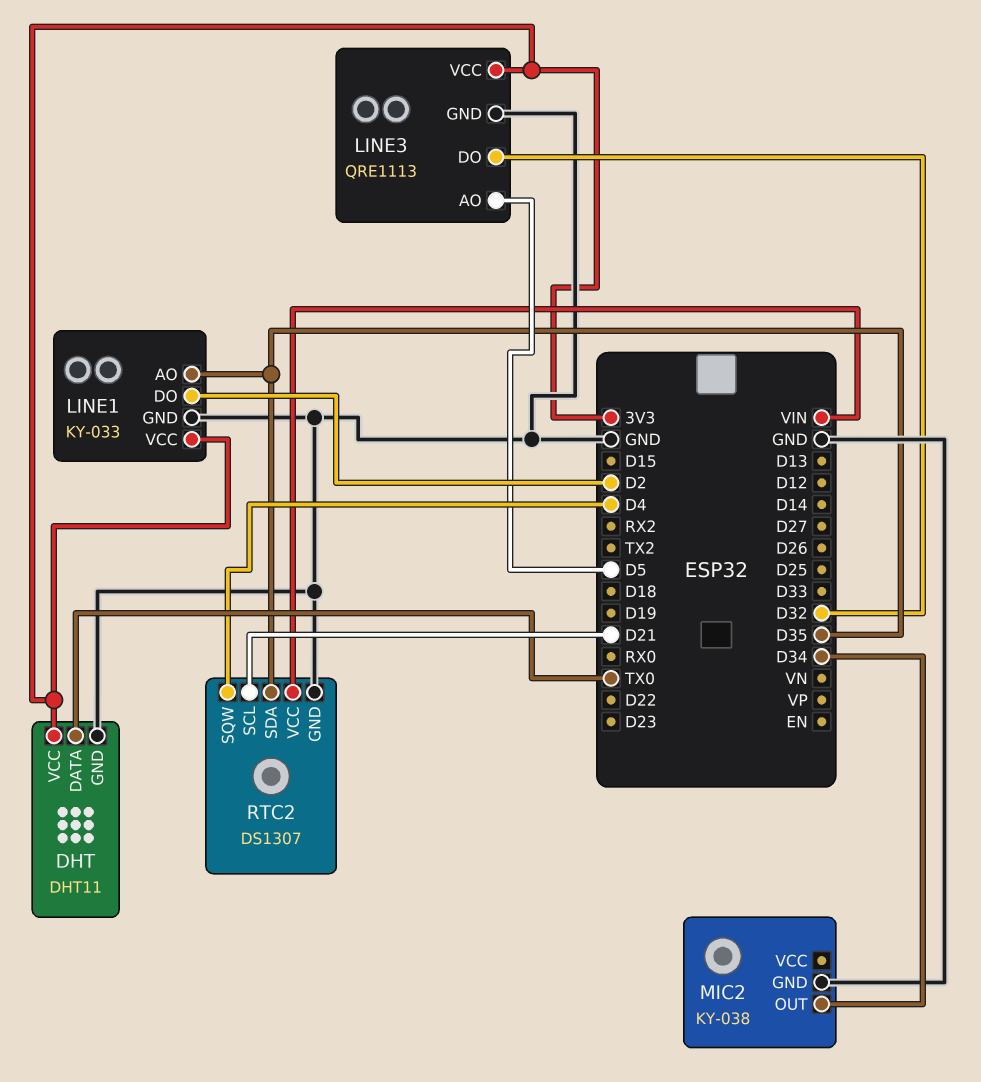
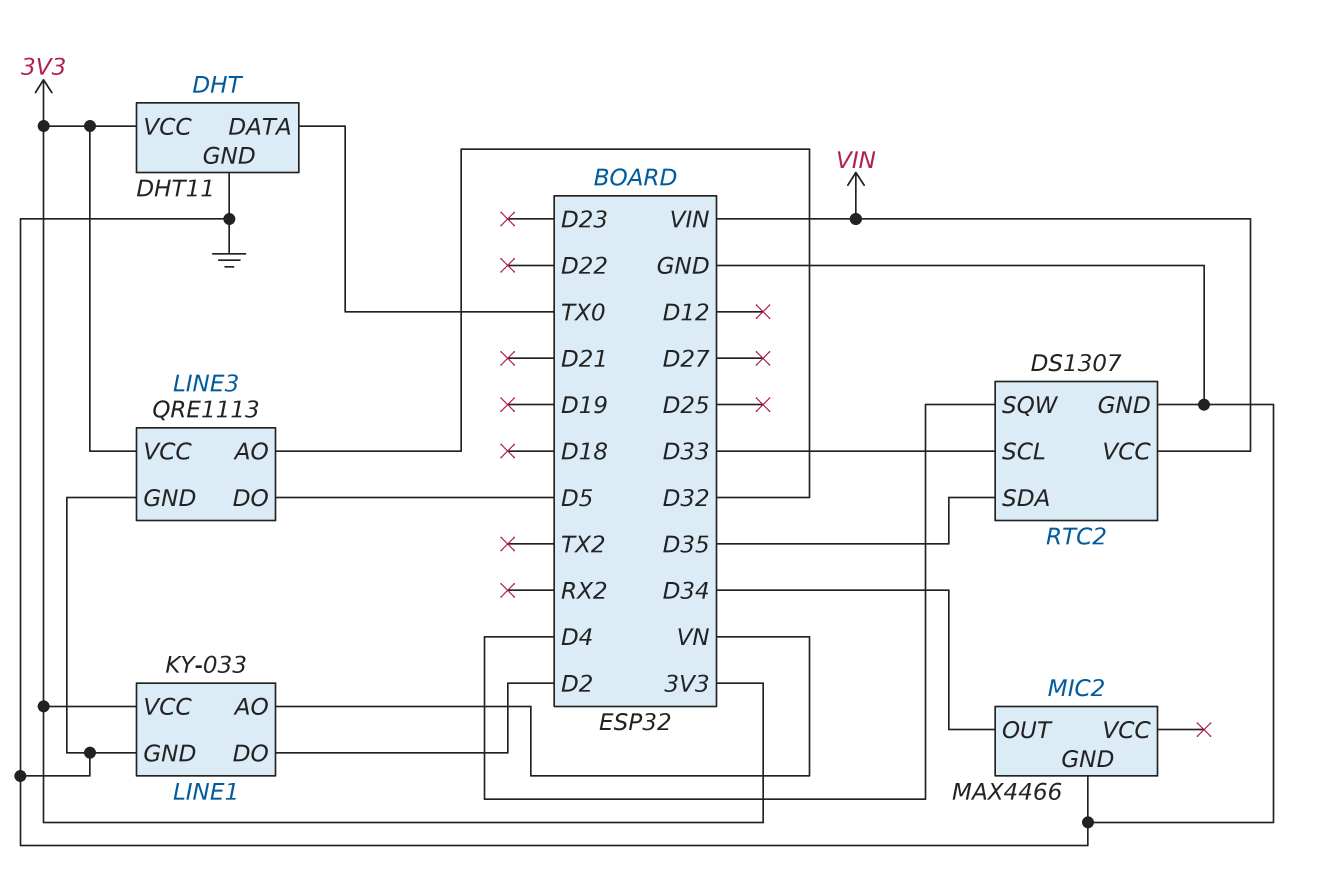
LINE1 pin AO: D35 -> VN
LINE3 pin AO: D5 -> D32
LINE3 pin DO: D32 -> D5
MIC2: KY-038 -> MAX4466
RTC2 pin SCL: D21 -> D33

